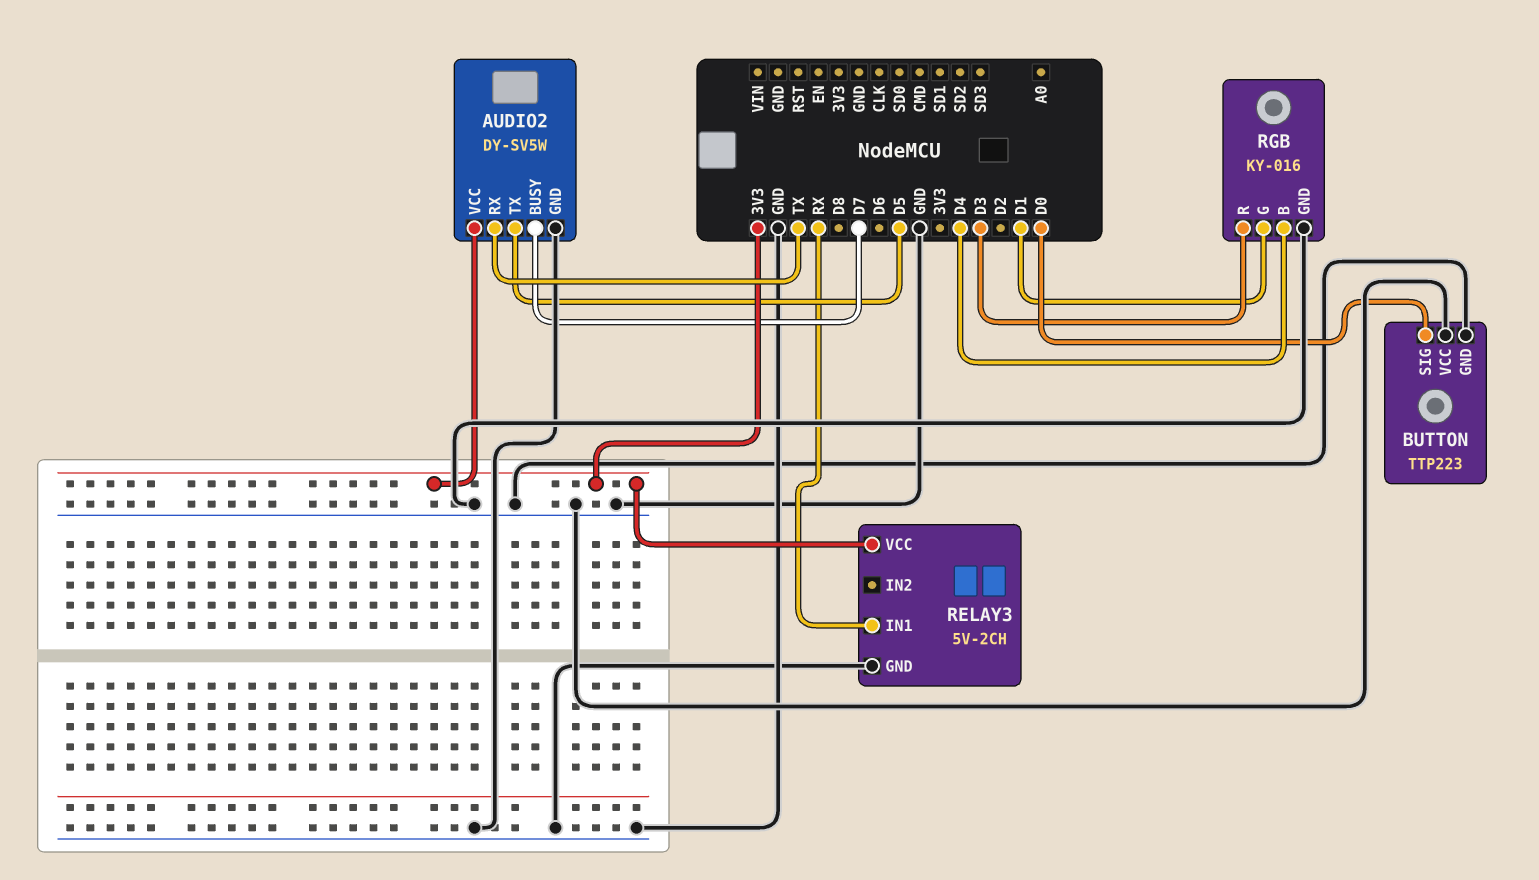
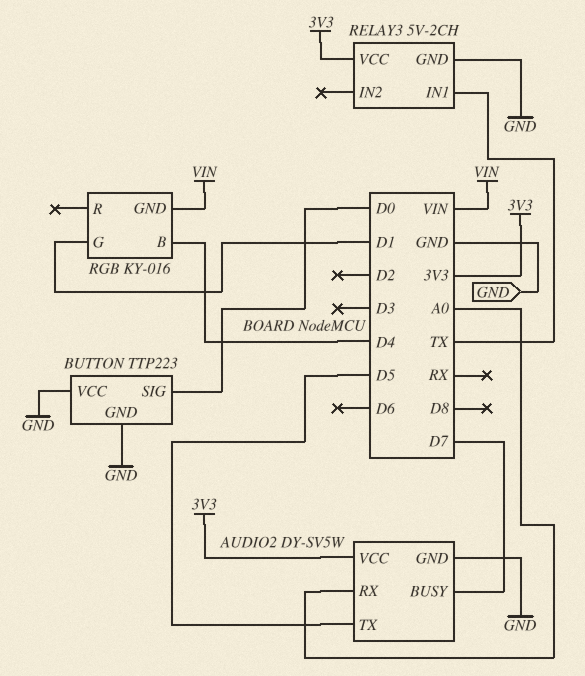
AUDIO2 pin RX: TX -> A0
RELAY3 pin IN1: RX -> TX
RGB pin GND: GND -> VIN
RGB pin R: D3 -> none

